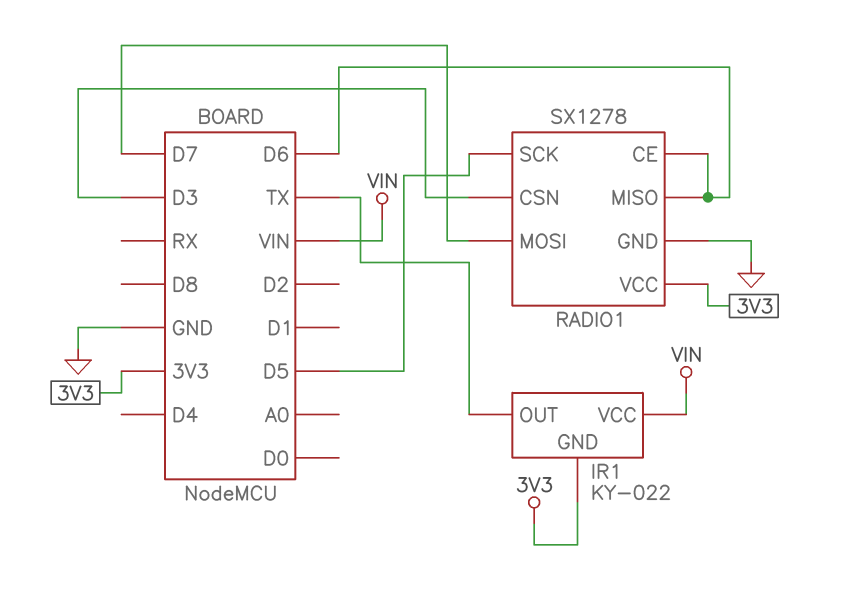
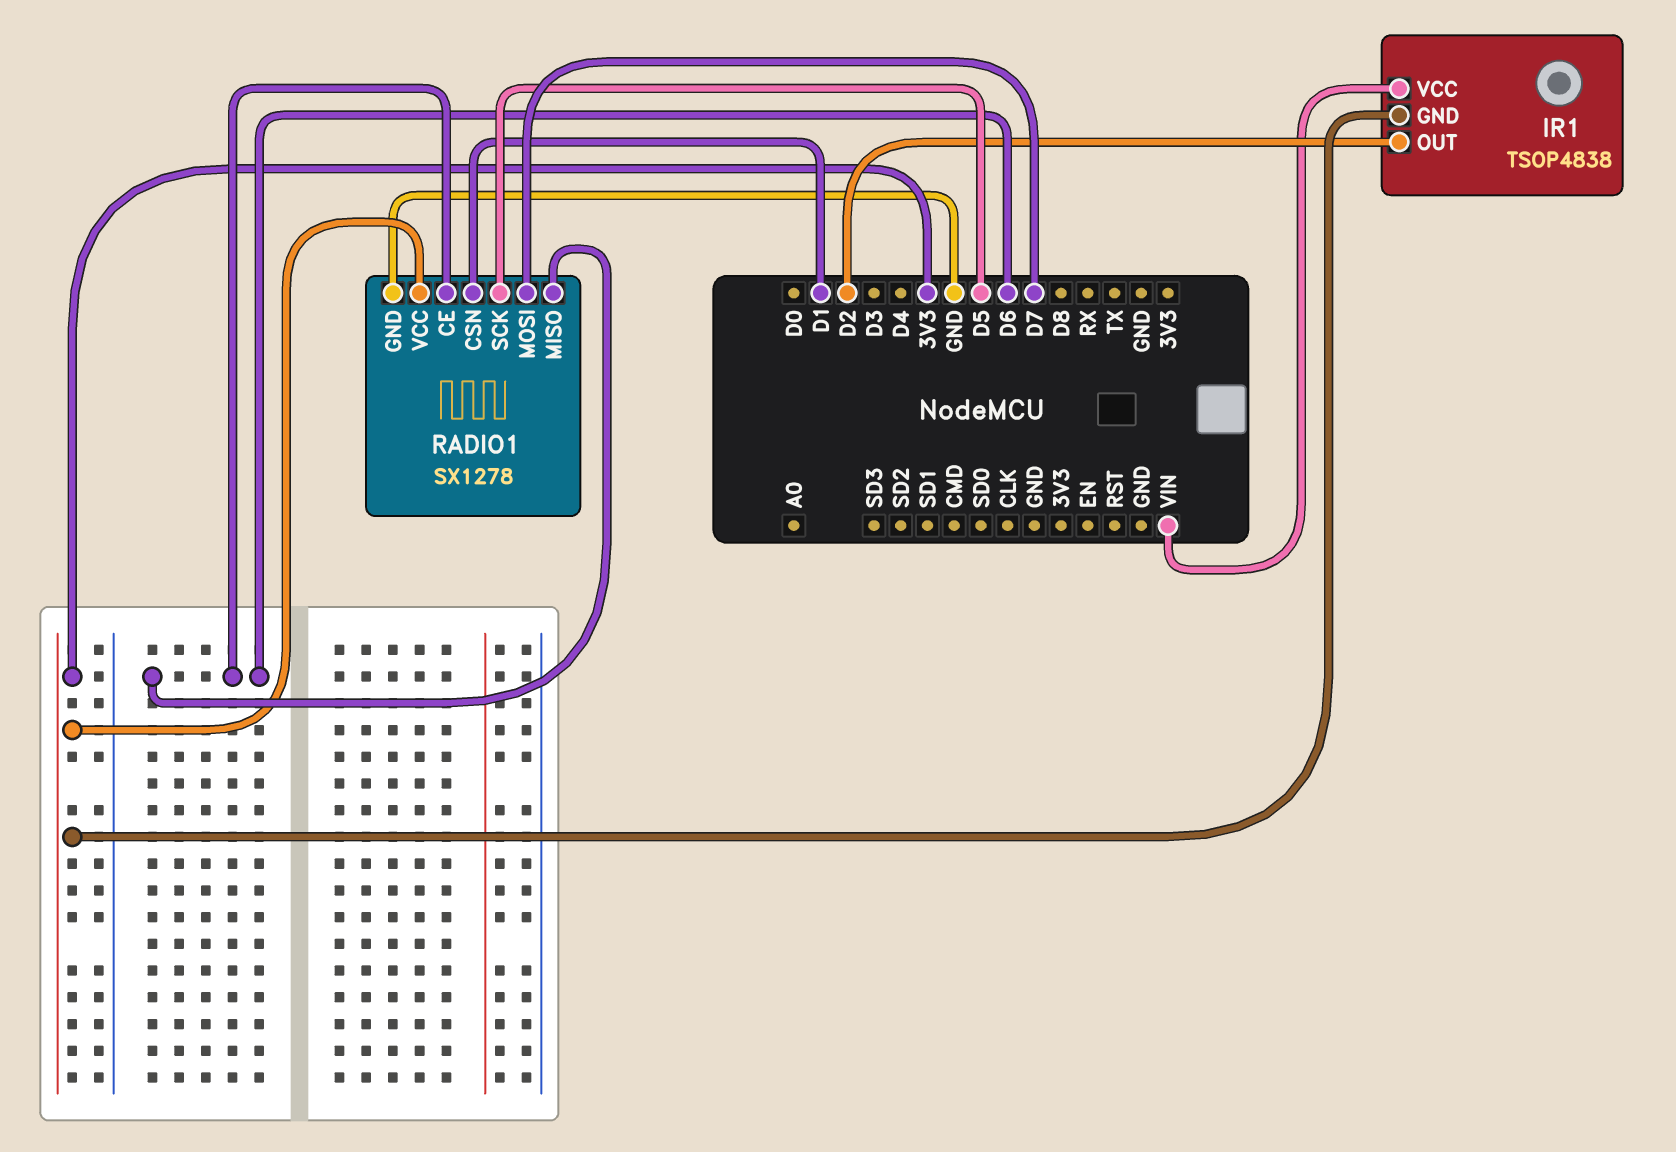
IR1: KY-022 -> TSOP4838
IR1 pin OUT: TX -> D2
RADIO1 pin CSN: D3 -> D1

